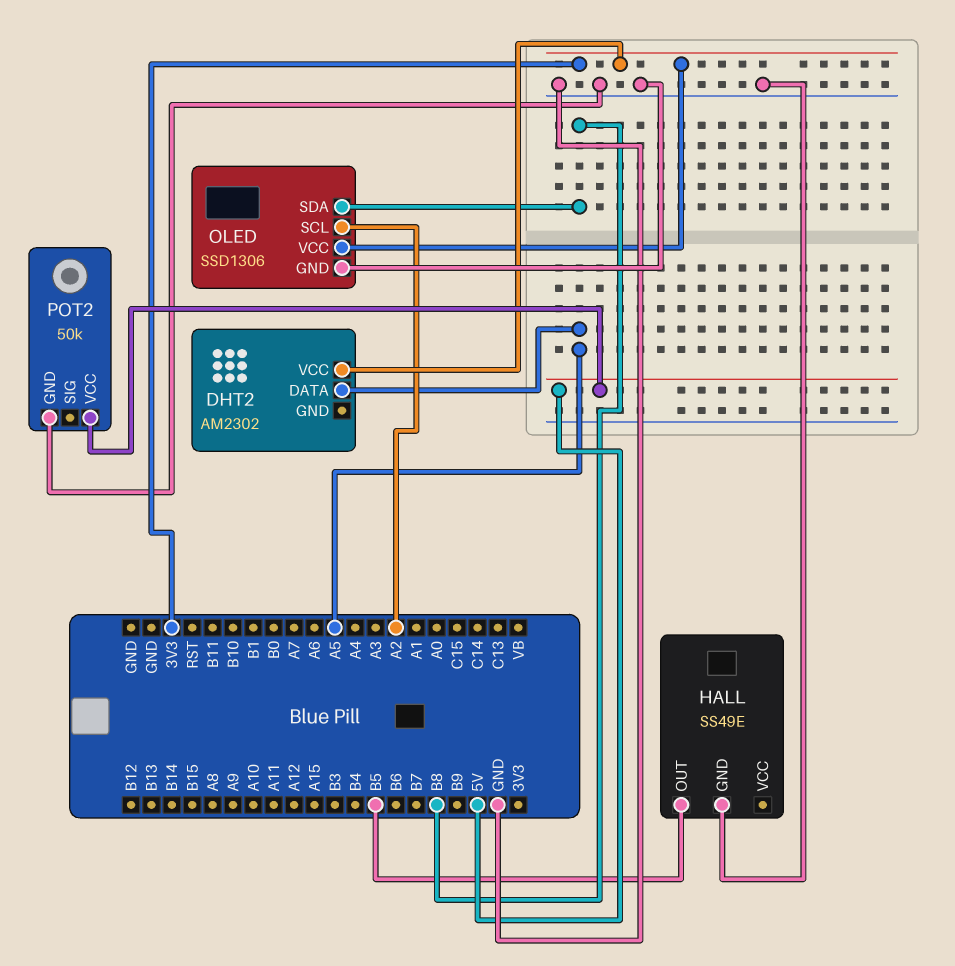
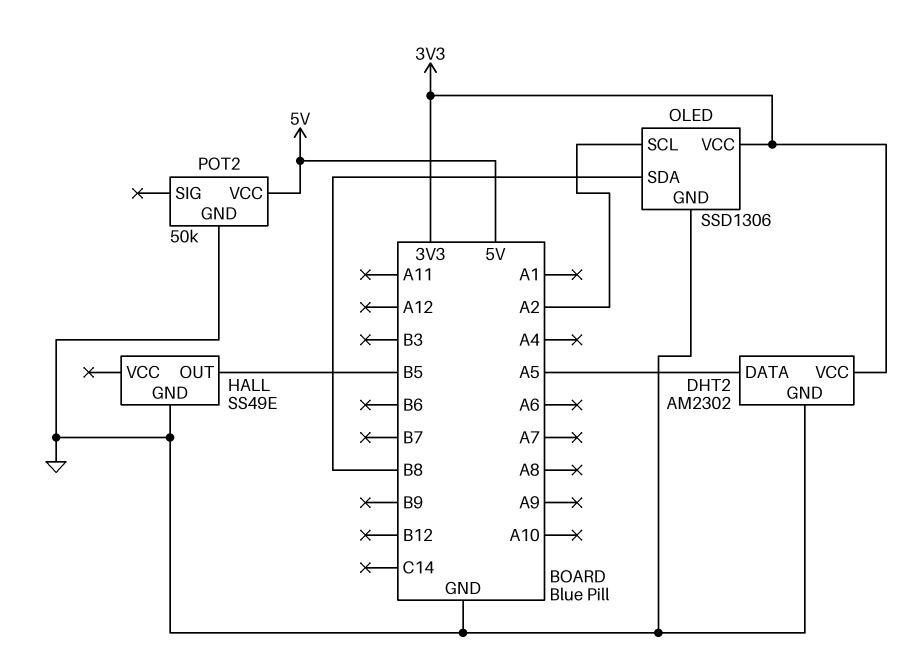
DHT2 pin GND: none -> GND

